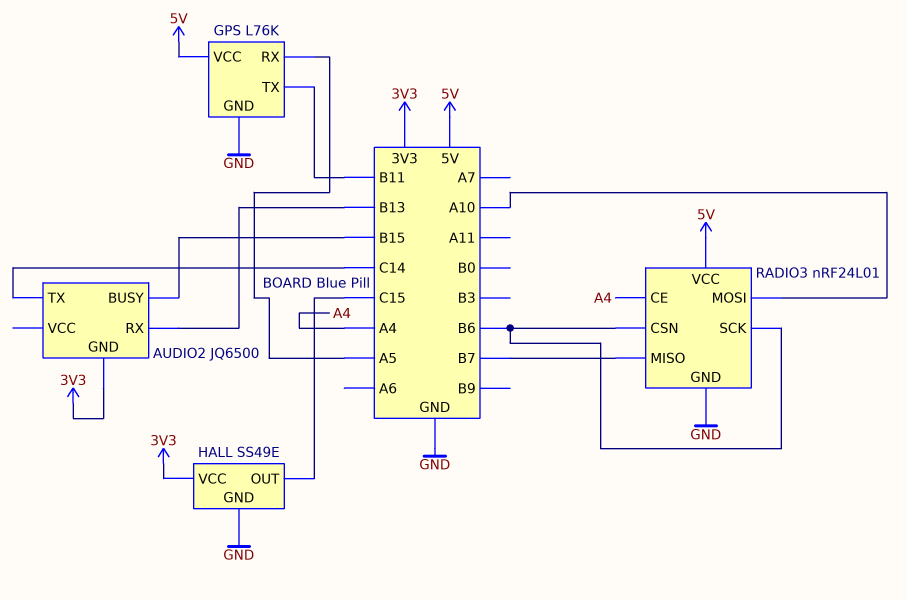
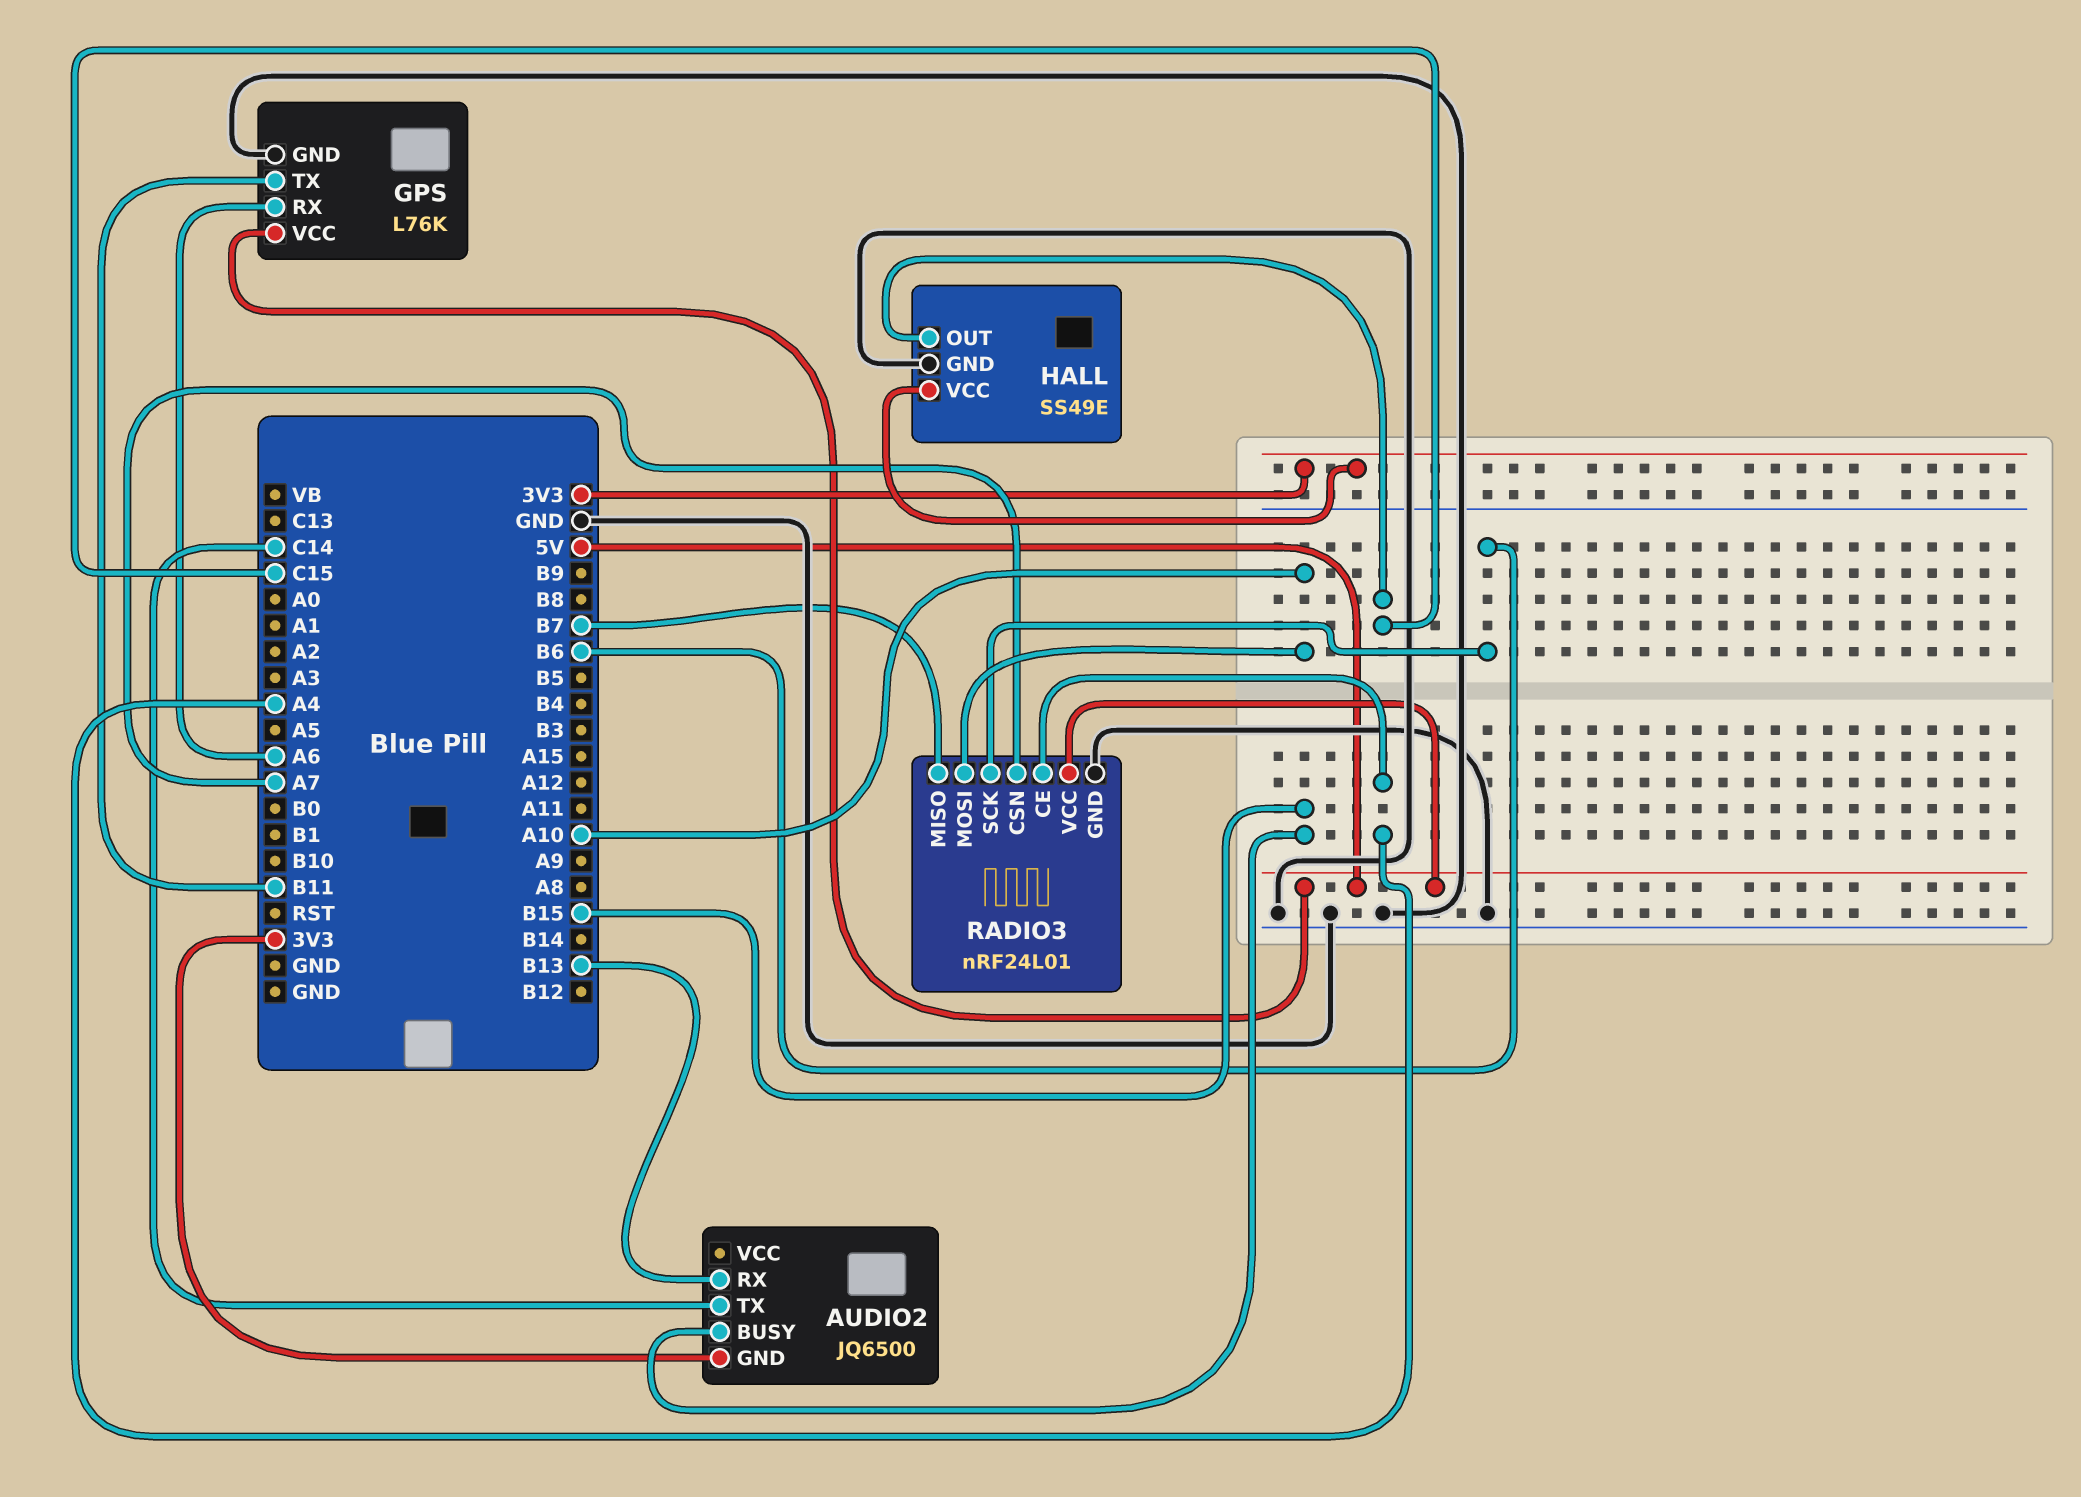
GPS pin RX: A5 -> A6
RADIO3 pin CSN: B6 -> A7

